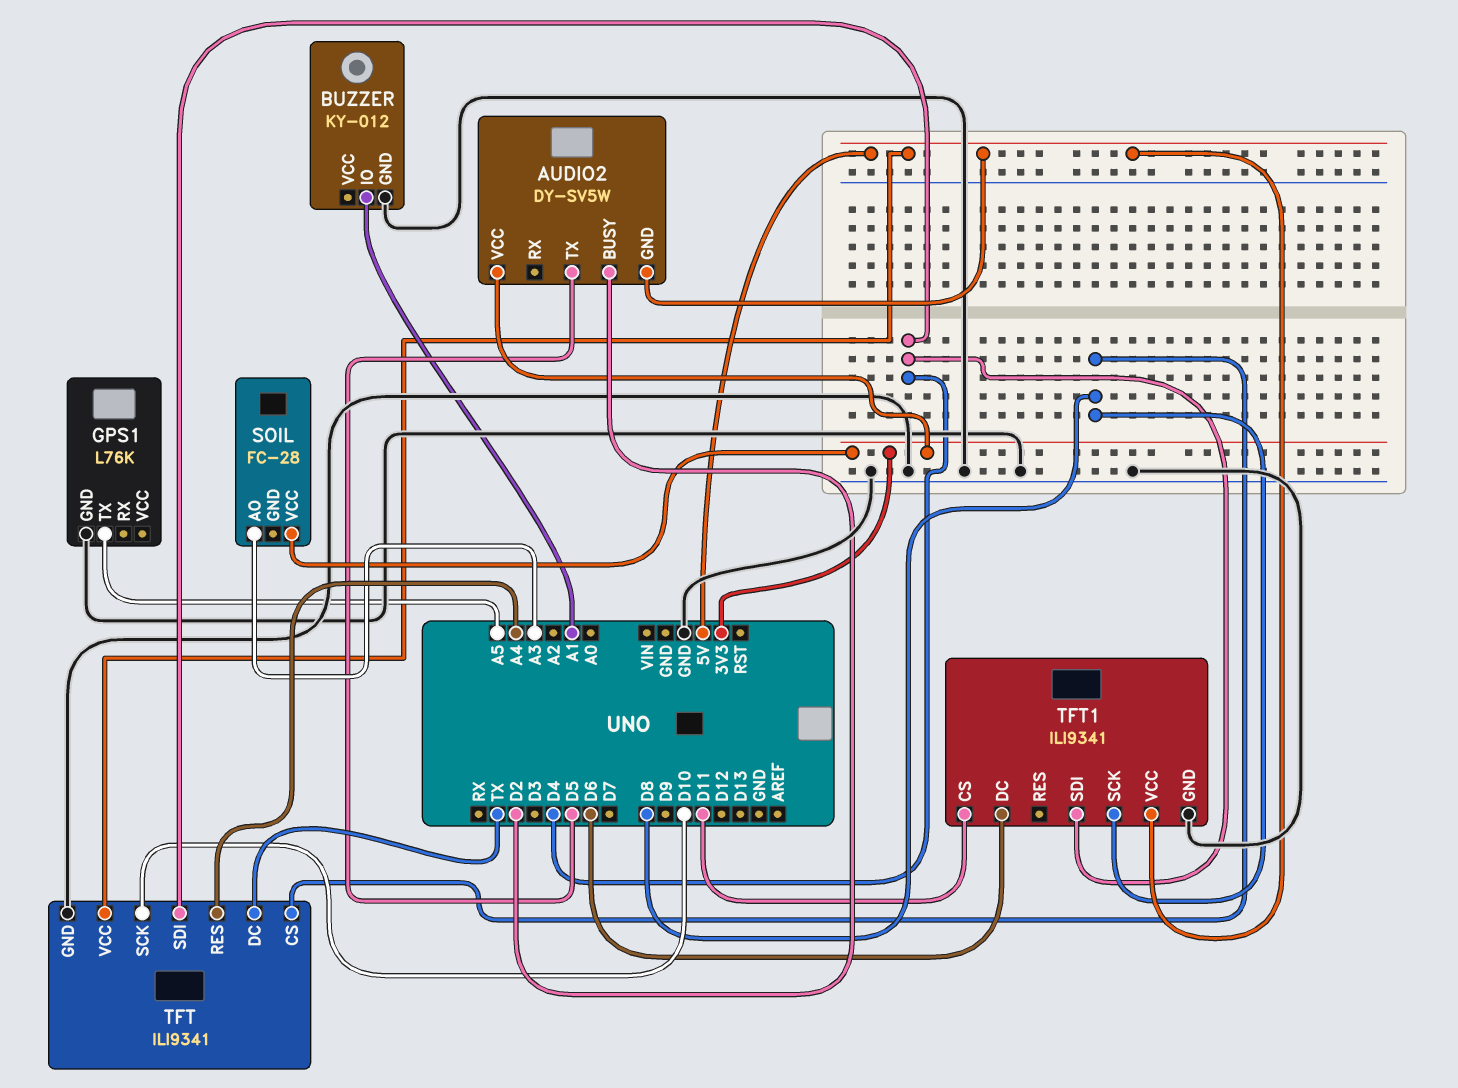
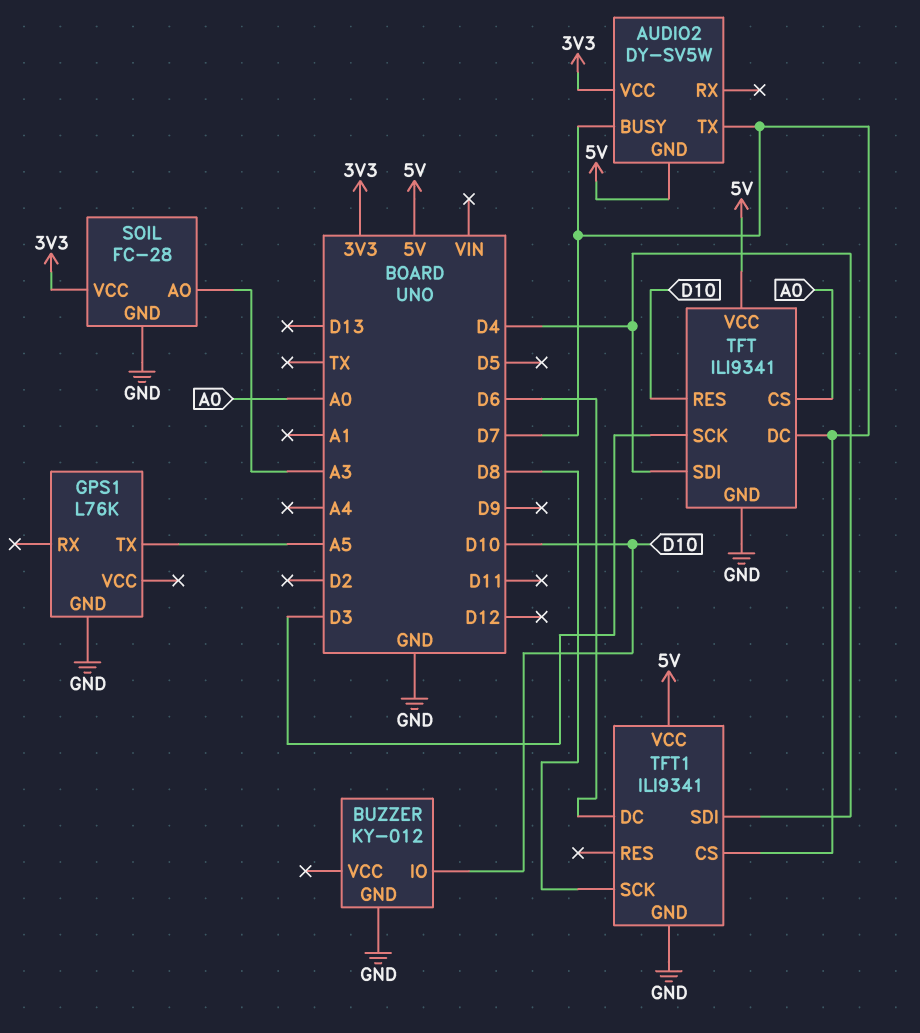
AUDIO2 pin BUSY: D2 -> D7
AUDIO2 pin TX: D5 -> D7
BUZZER pin IO: A1 -> D10
SOIL pin GND: none -> GND
TFT pin CS: D8 -> A0
TFT pin DC: TX -> D7
TFT pin RES: A4 -> D10
TFT pin SCK: D10 -> D3
TFT1 pin CS: D11 -> D7

